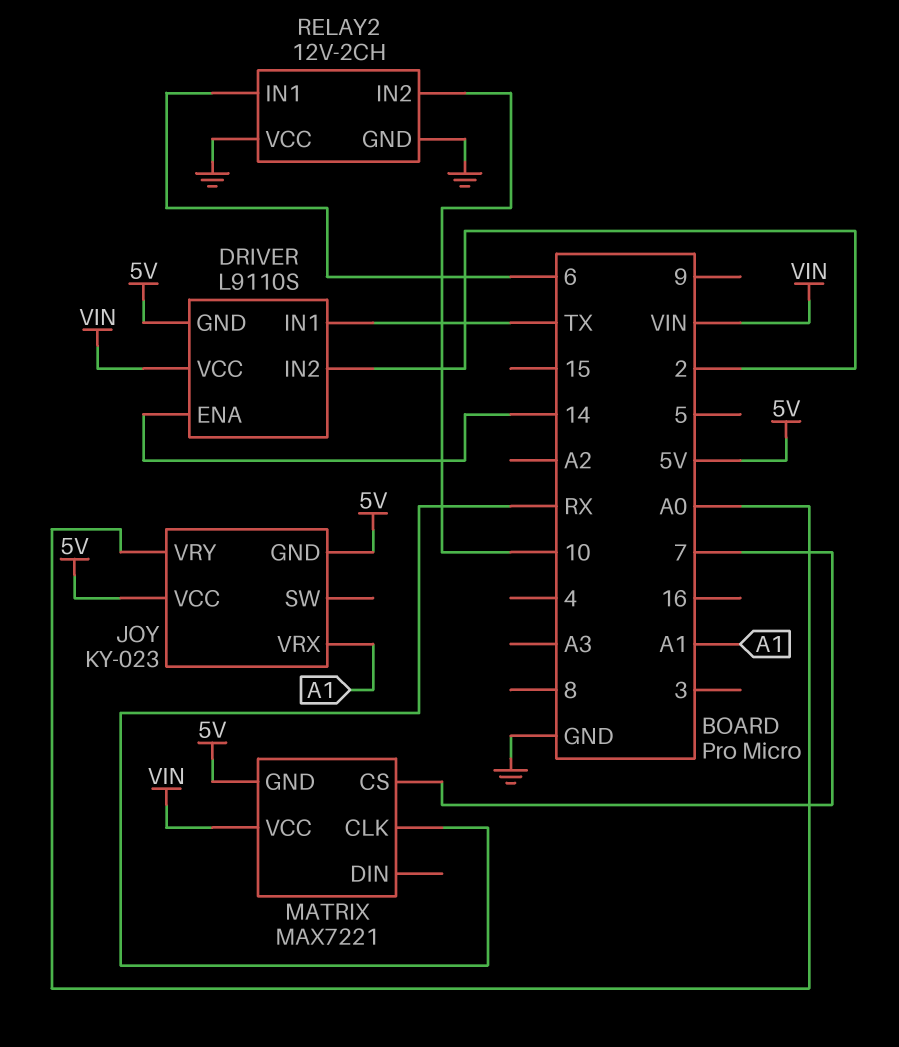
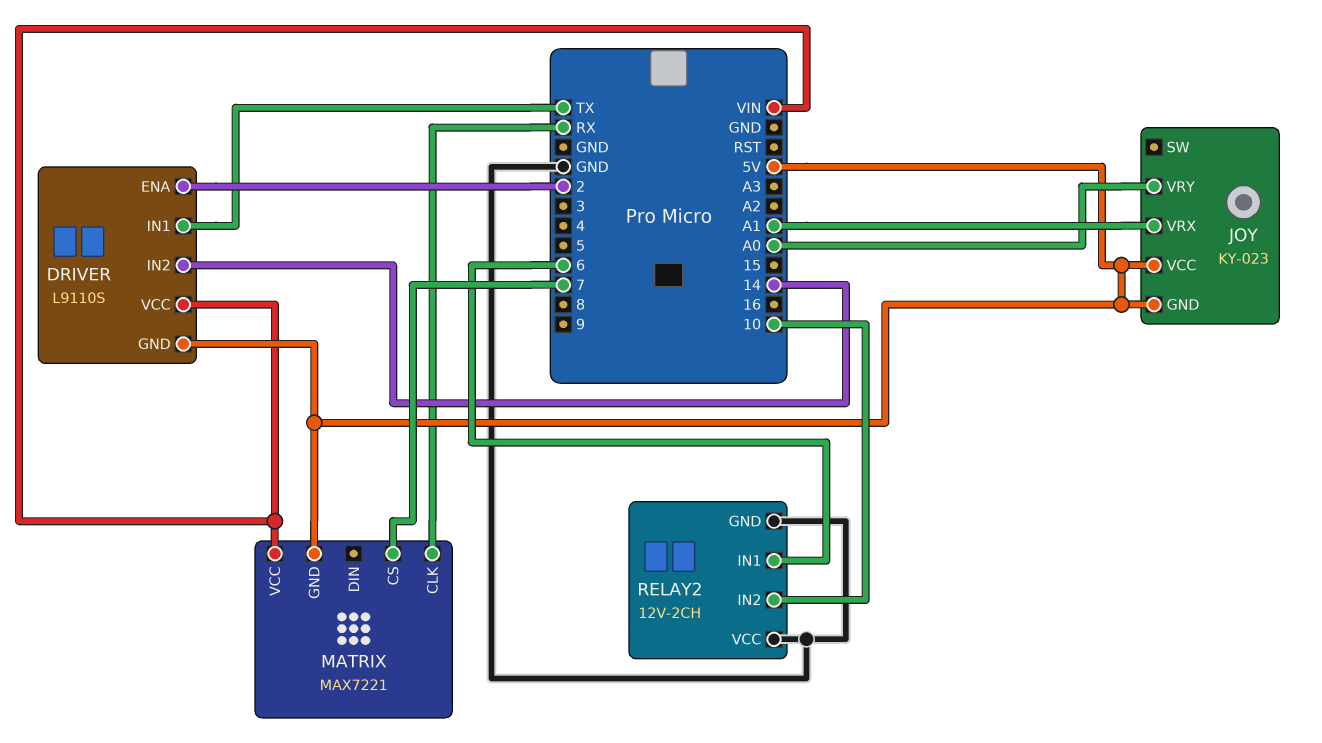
DRIVER pin ENA: 14 -> 2
DRIVER pin IN2: 2 -> 14

